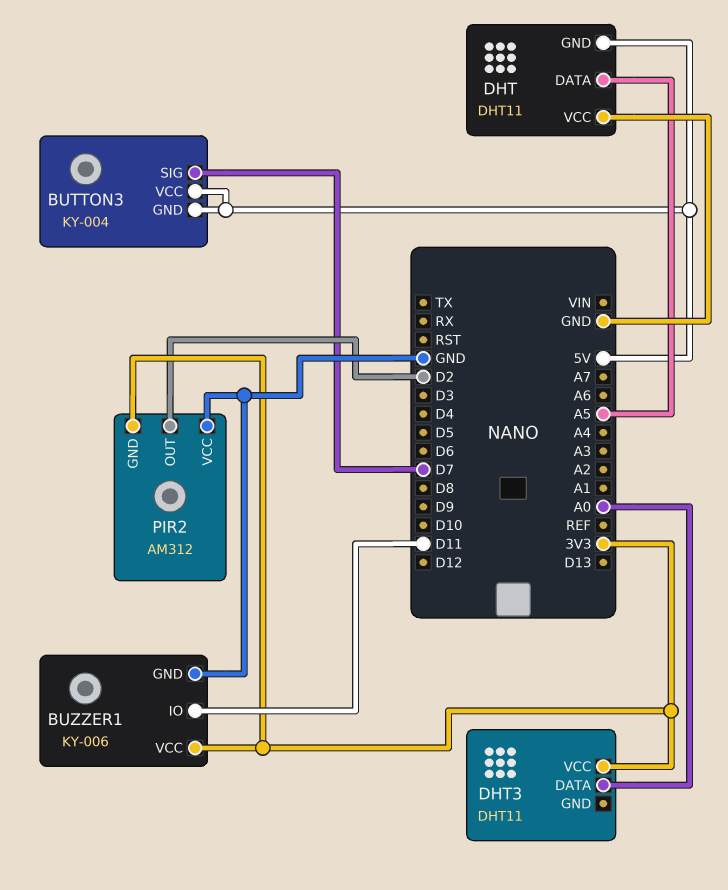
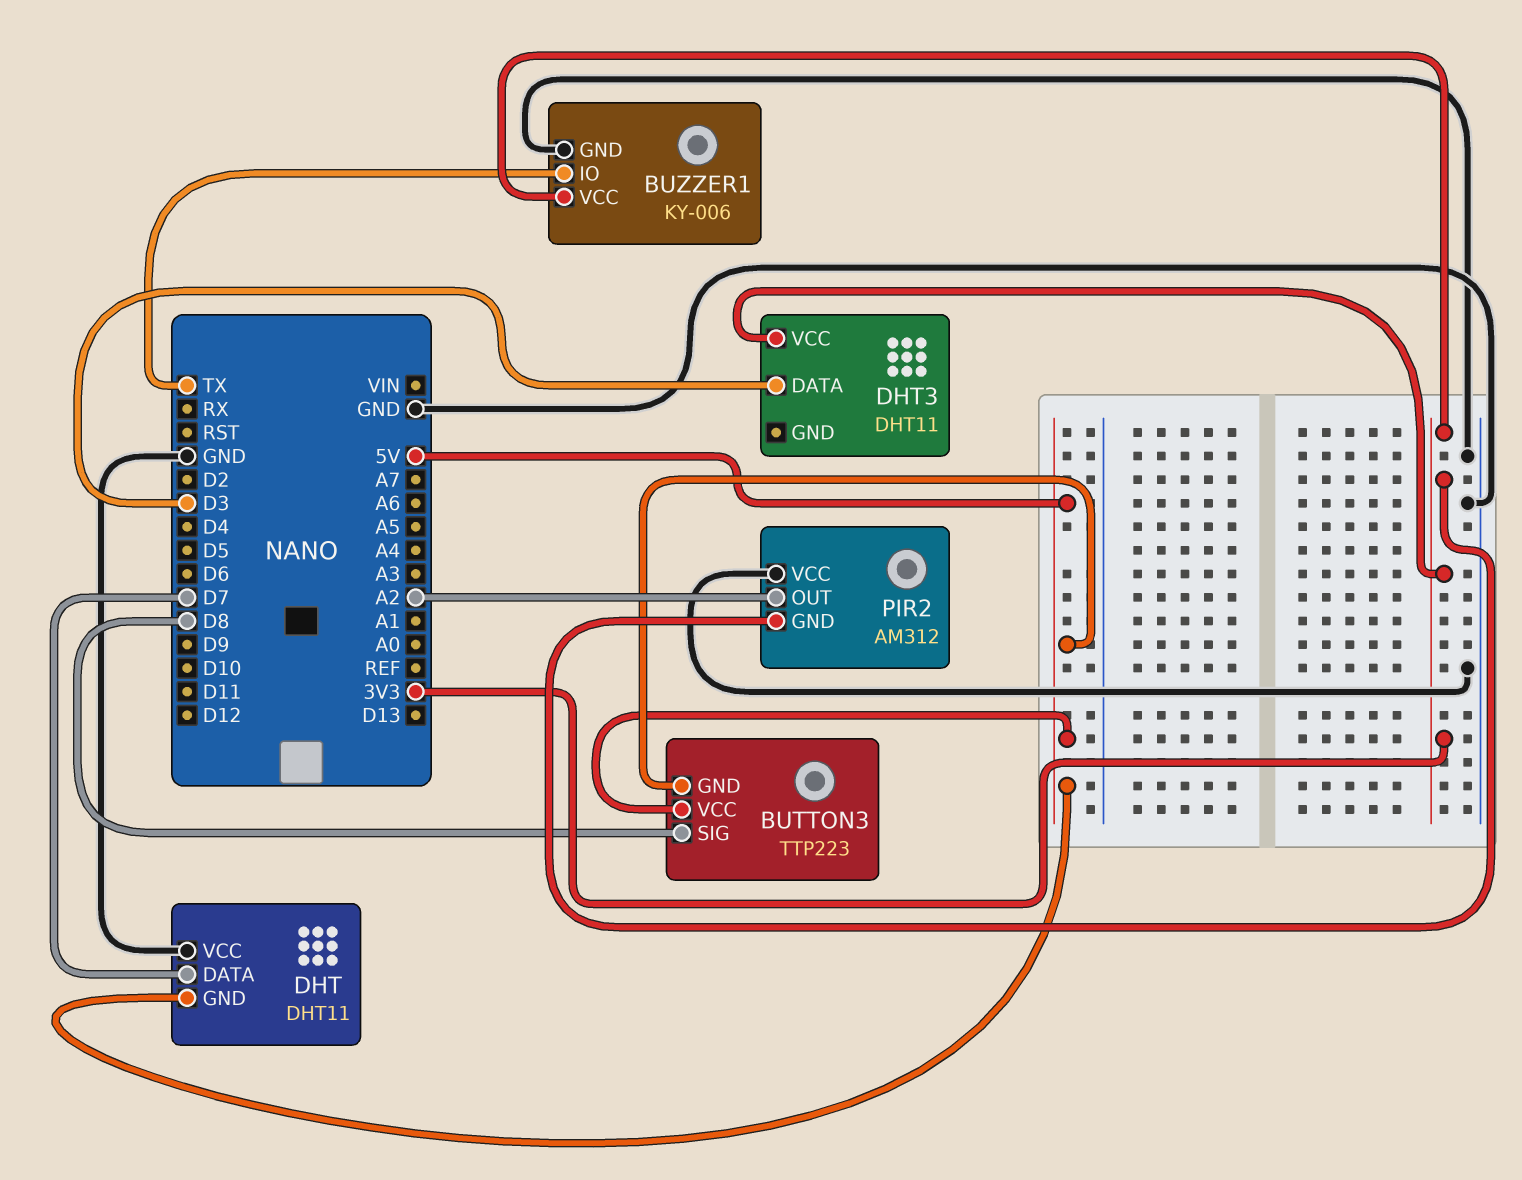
BUTTON3: KY-004 -> TTP223
BUTTON3 pin SIG: D7 -> D8
BUZZER1 pin IO: D11 -> TX
DHT pin DATA: A5 -> D7
DHT3 pin DATA: A0 -> D3
PIR2 pin OUT: D2 -> A2

